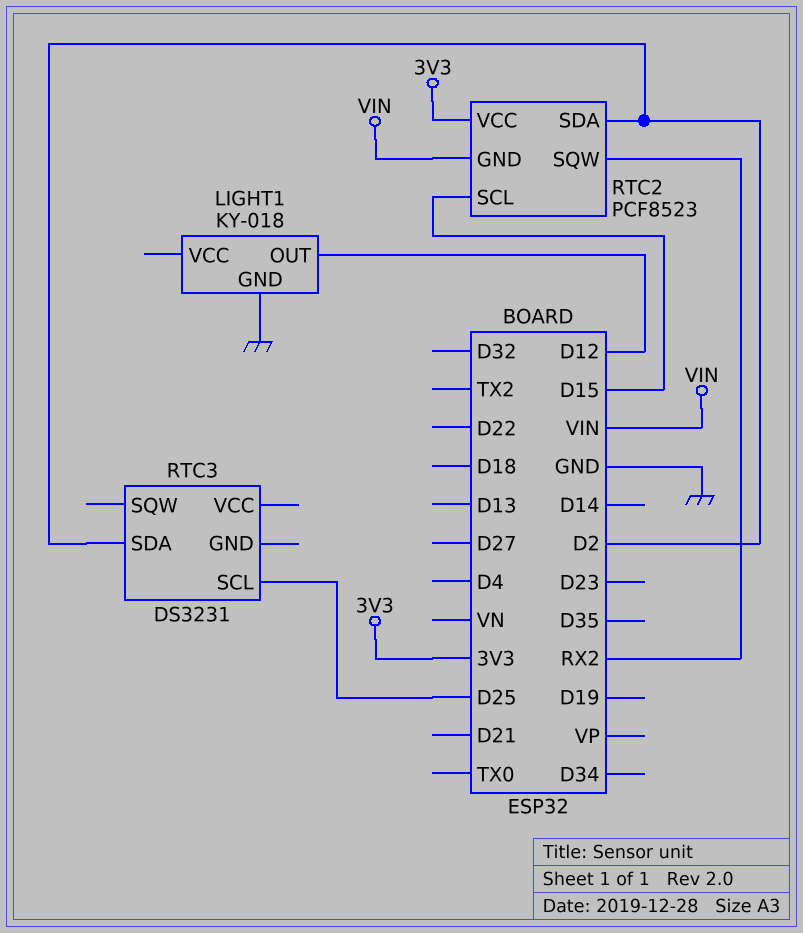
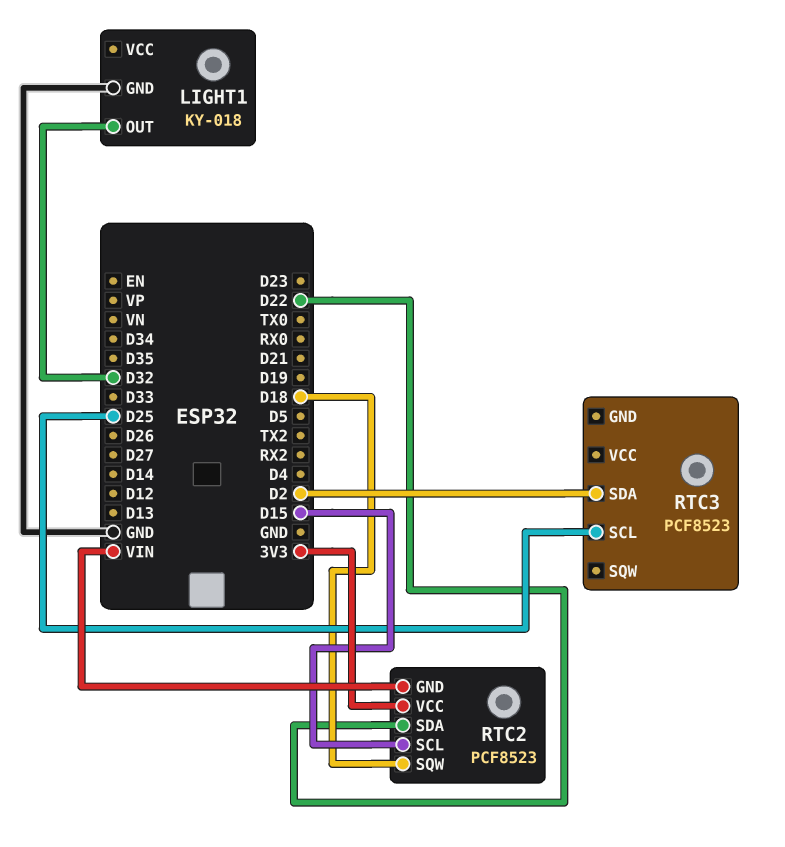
LIGHT1 pin OUT: D12 -> D32
RTC2 pin SDA: D2 -> D22
RTC2 pin SQW: RX2 -> D18
RTC3: DS3231 -> PCF8523

